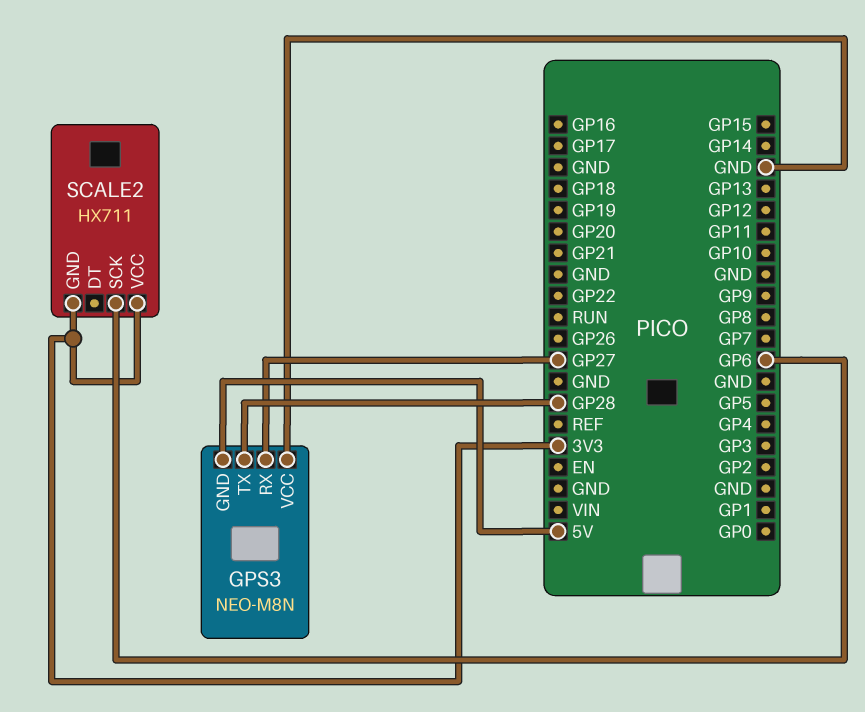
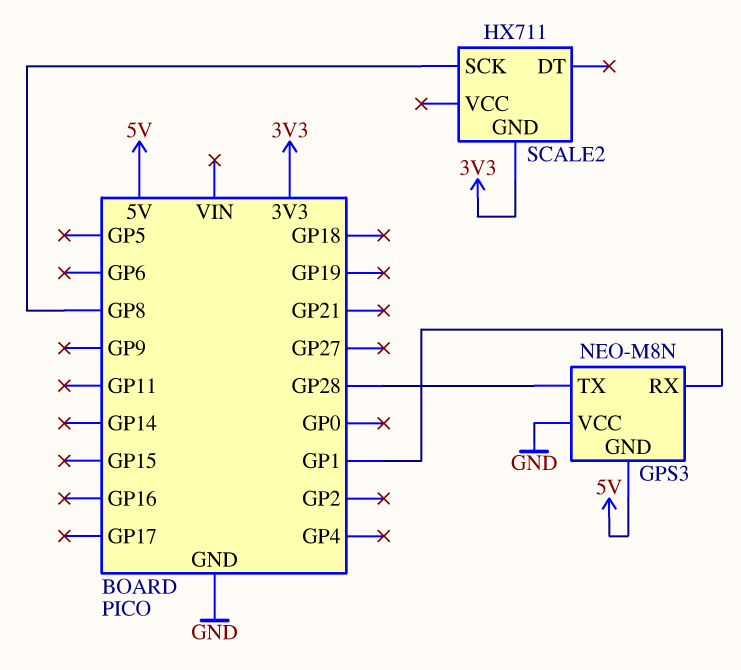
GPS3 pin RX: GP27 -> GP1
SCALE2 pin SCK: GP6 -> GP8
SCALE2 pin VCC: 3V3 -> none

